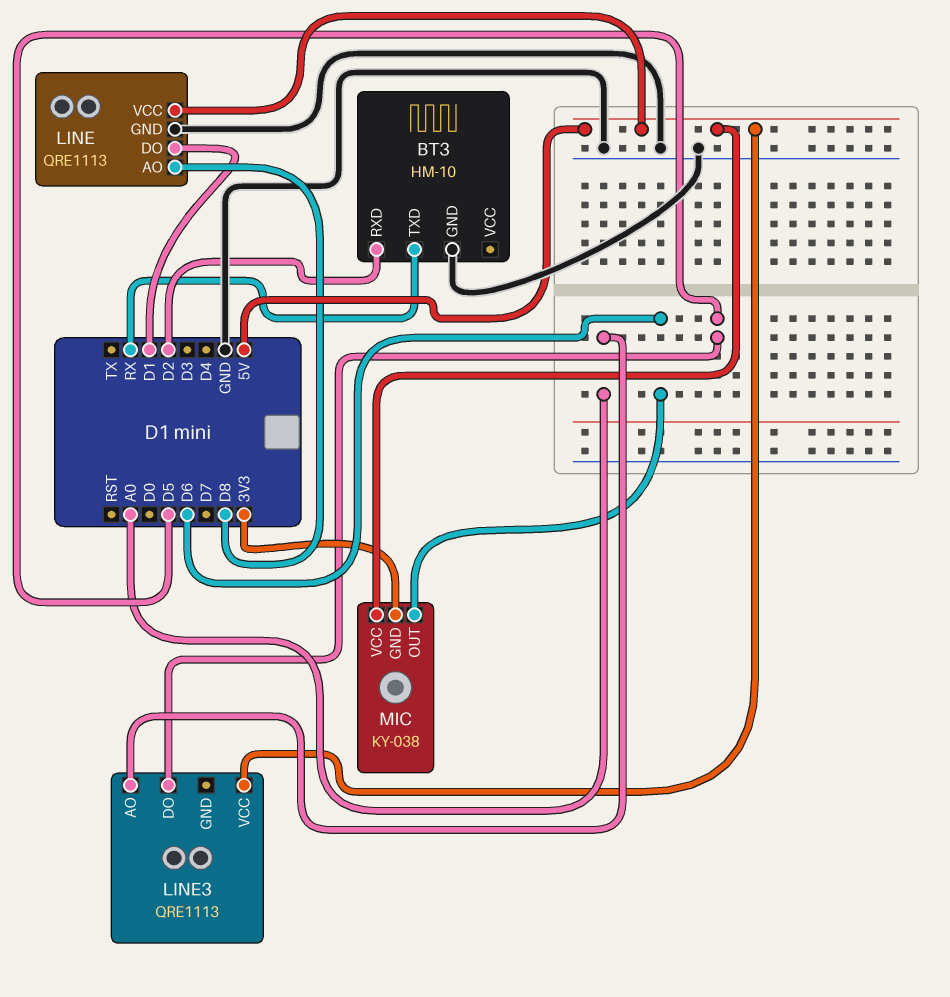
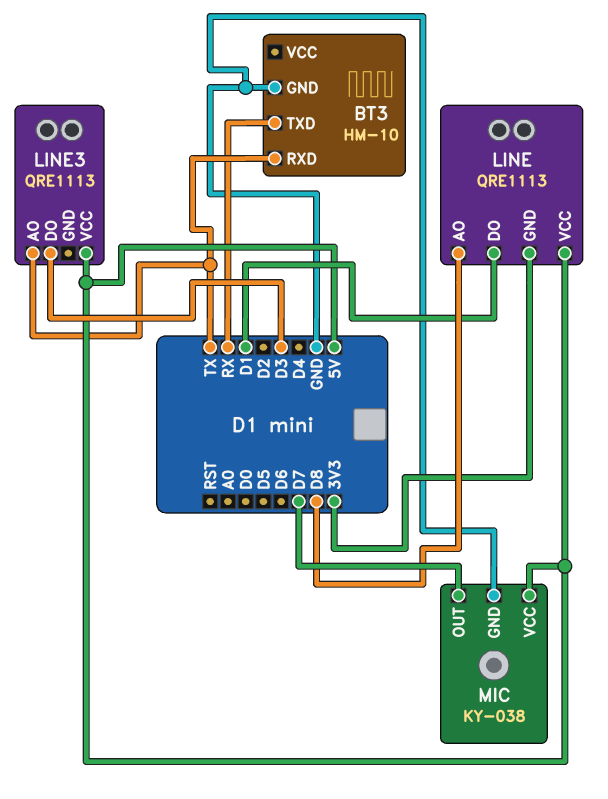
BT3 pin RXD: D2 -> TX
LINE pin GND: GND -> 3V3
LINE3 pin AO: A0 -> TX
LINE3 pin DO: D5 -> D3
MIC pin GND: 3V3 -> GND
MIC pin OUT: D6 -> D7

